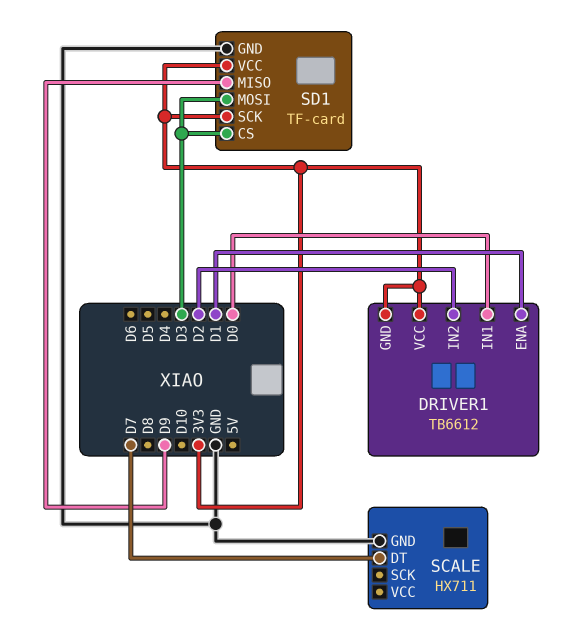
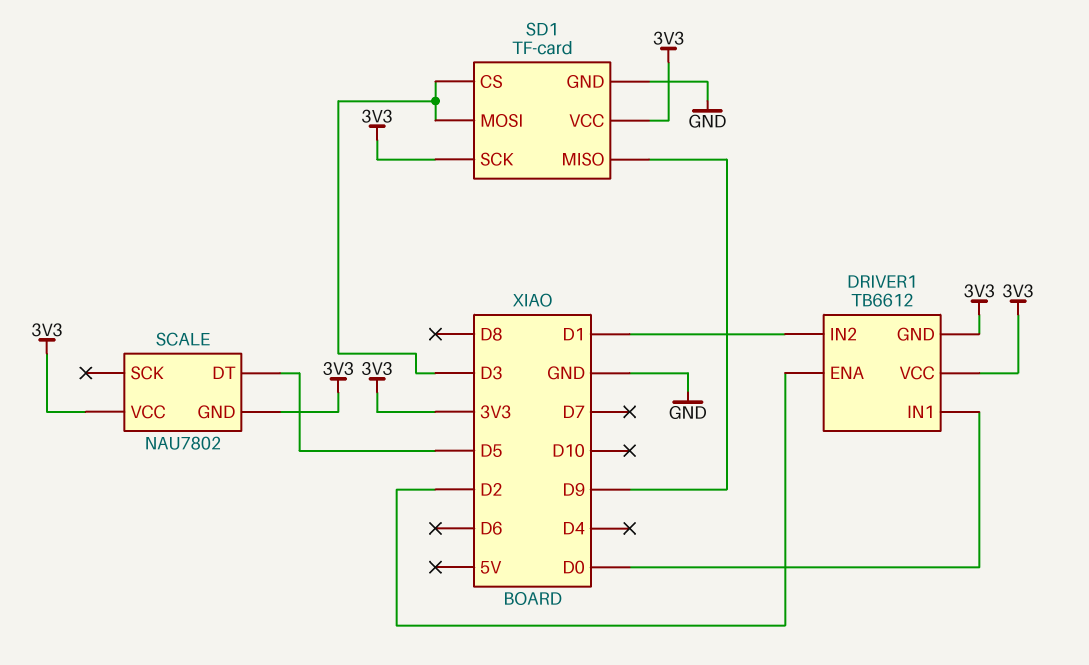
DRIVER1 pin ENA: D1 -> D2
DRIVER1 pin IN2: D2 -> D1
SCALE: HX711 -> NAU7802
SCALE pin DT: D7 -> D5
SCALE pin GND: GND -> 3V3
SCALE pin VCC: none -> 3V3

